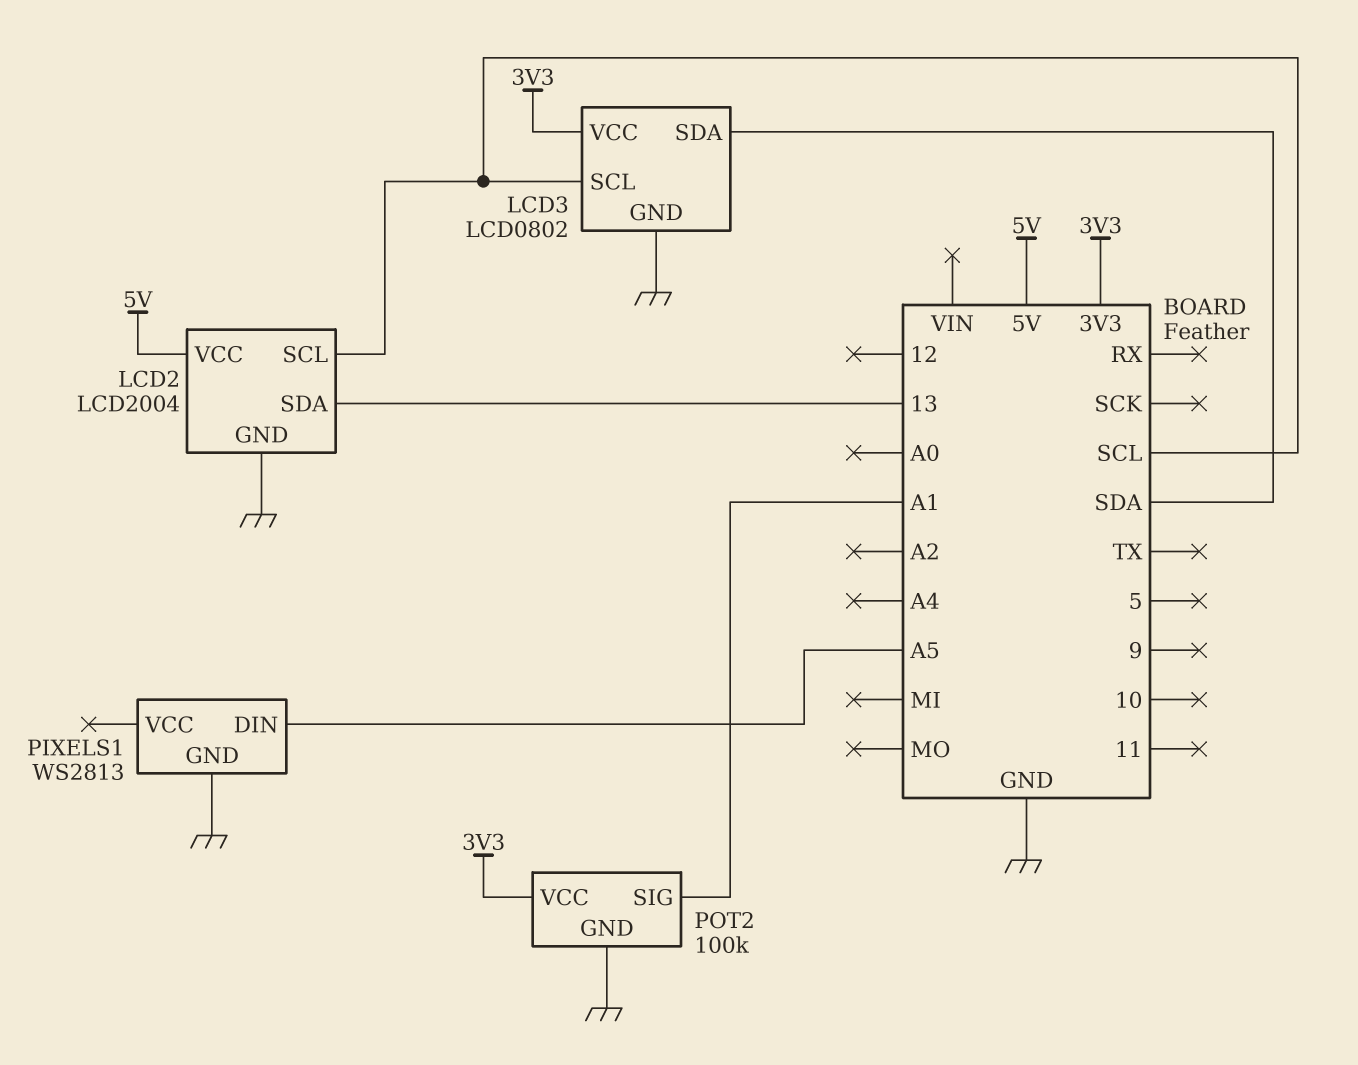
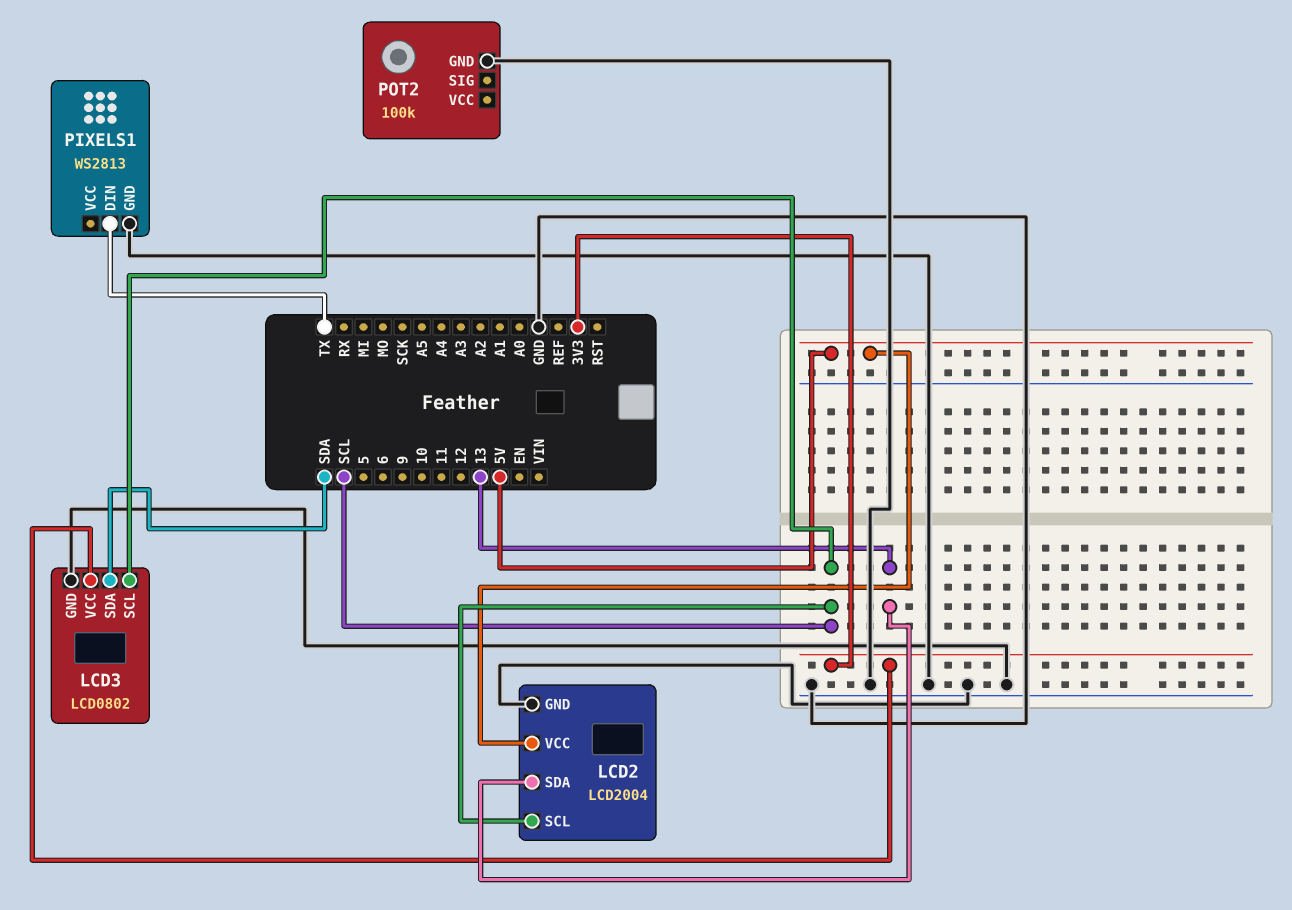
PIXELS1 pin DIN: A5 -> TX
POT2 pin SIG: A1 -> none
POT2 pin VCC: 3V3 -> none

